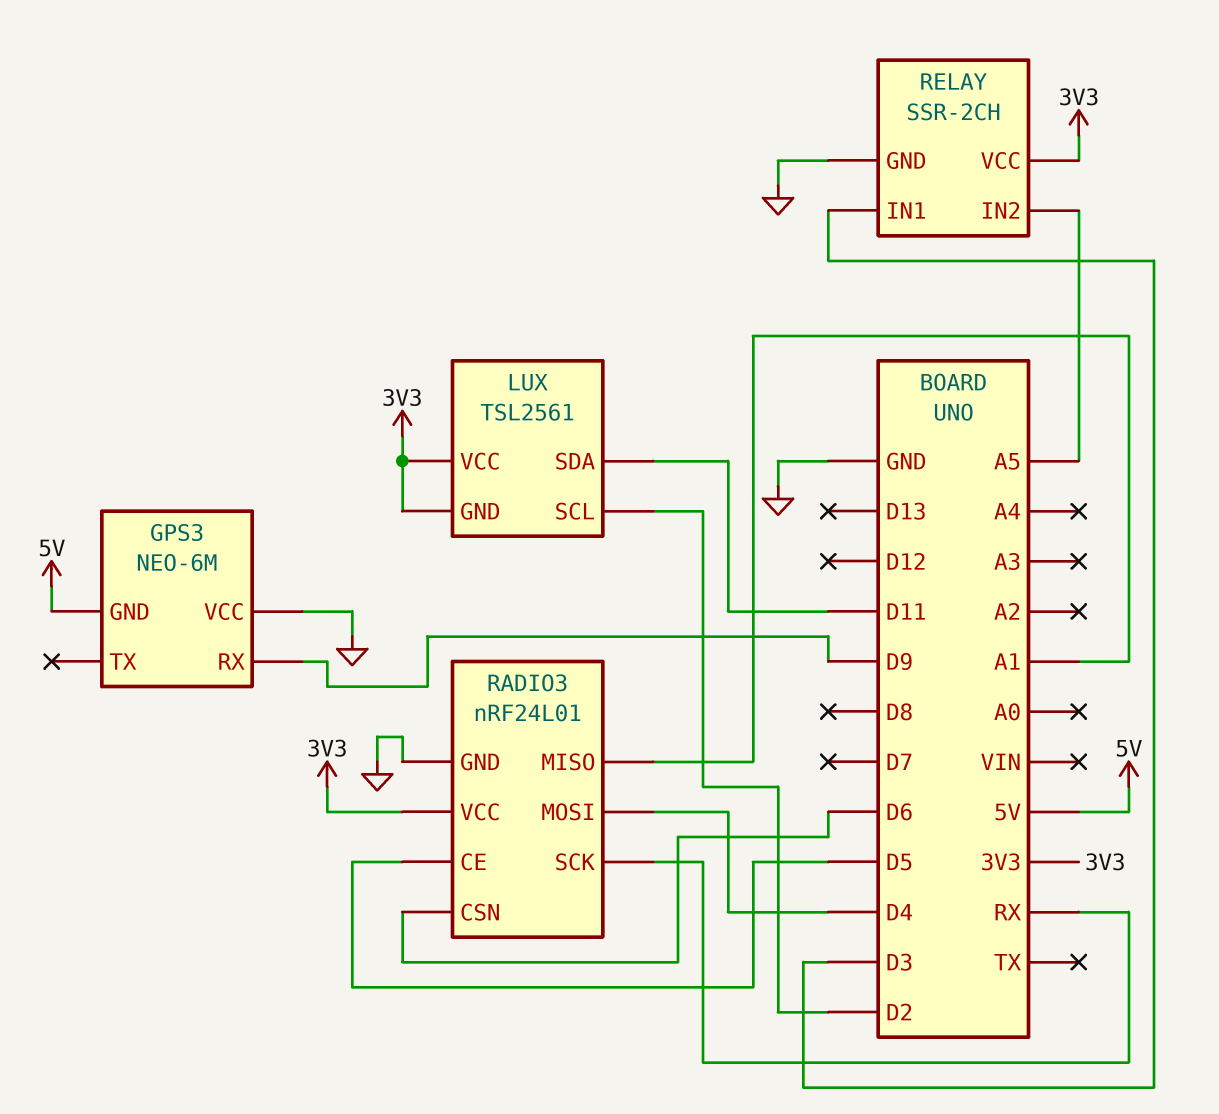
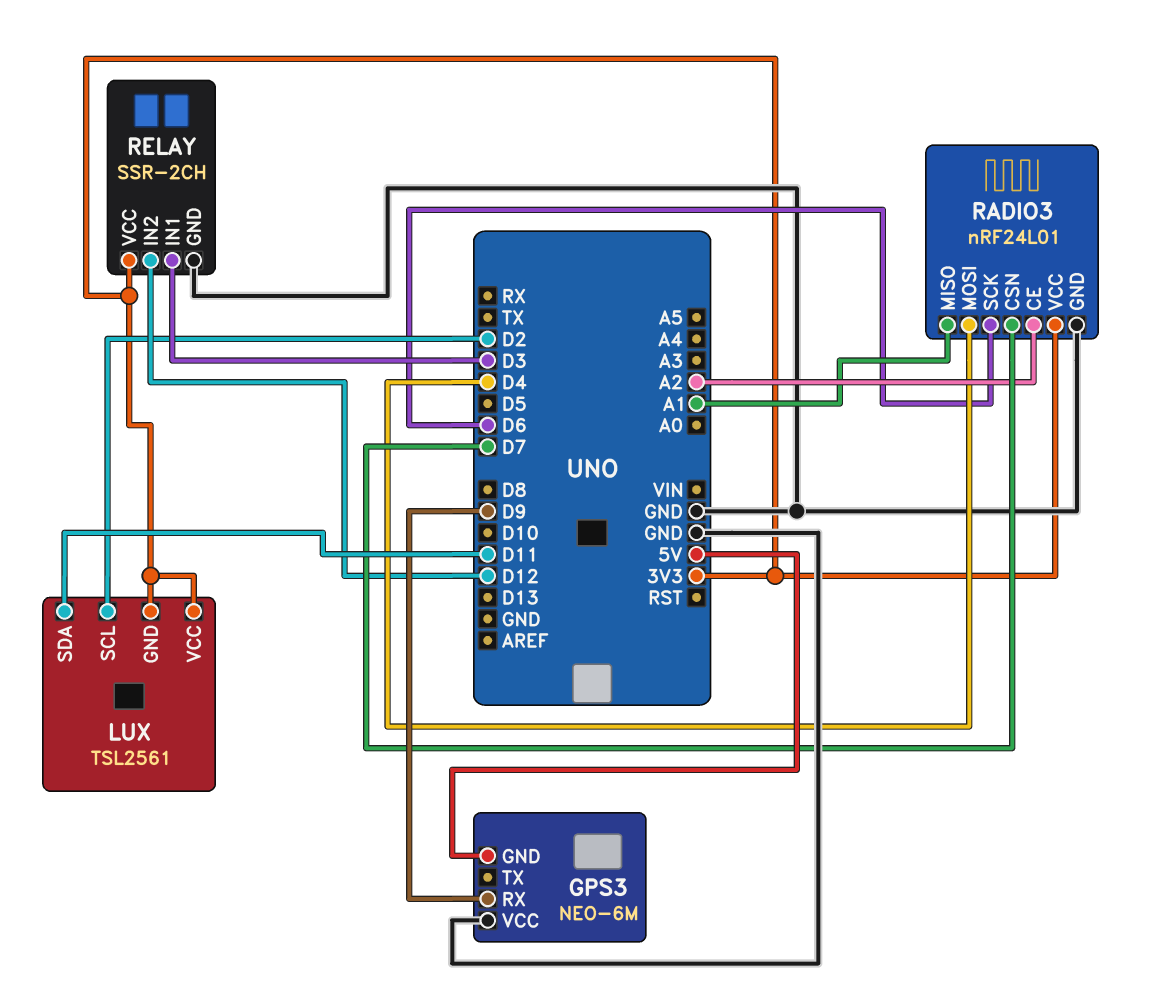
RADIO3 pin CE: D5 -> A2
RADIO3 pin CSN: D6 -> D7
RADIO3 pin SCK: RX -> D6
RELAY pin IN2: A5 -> D12

